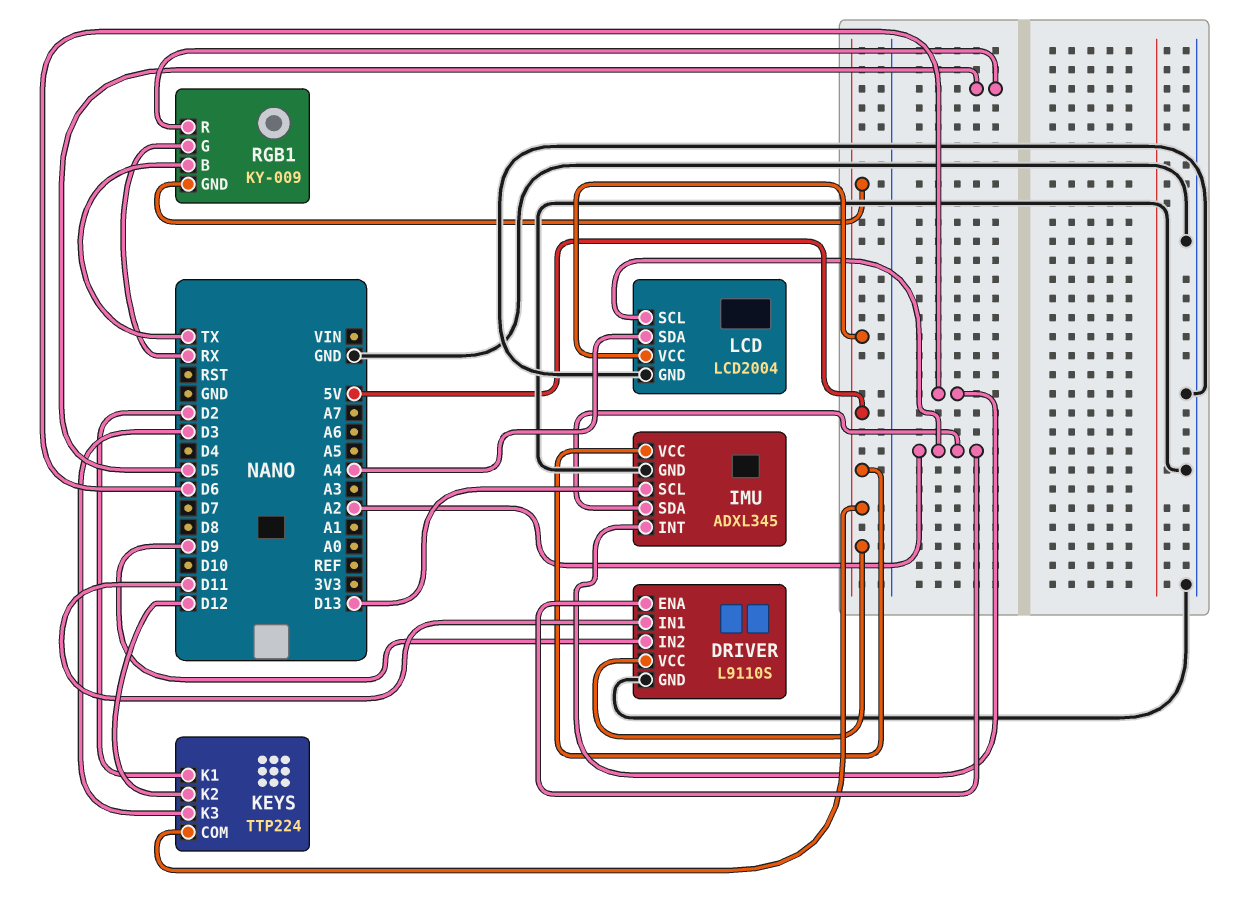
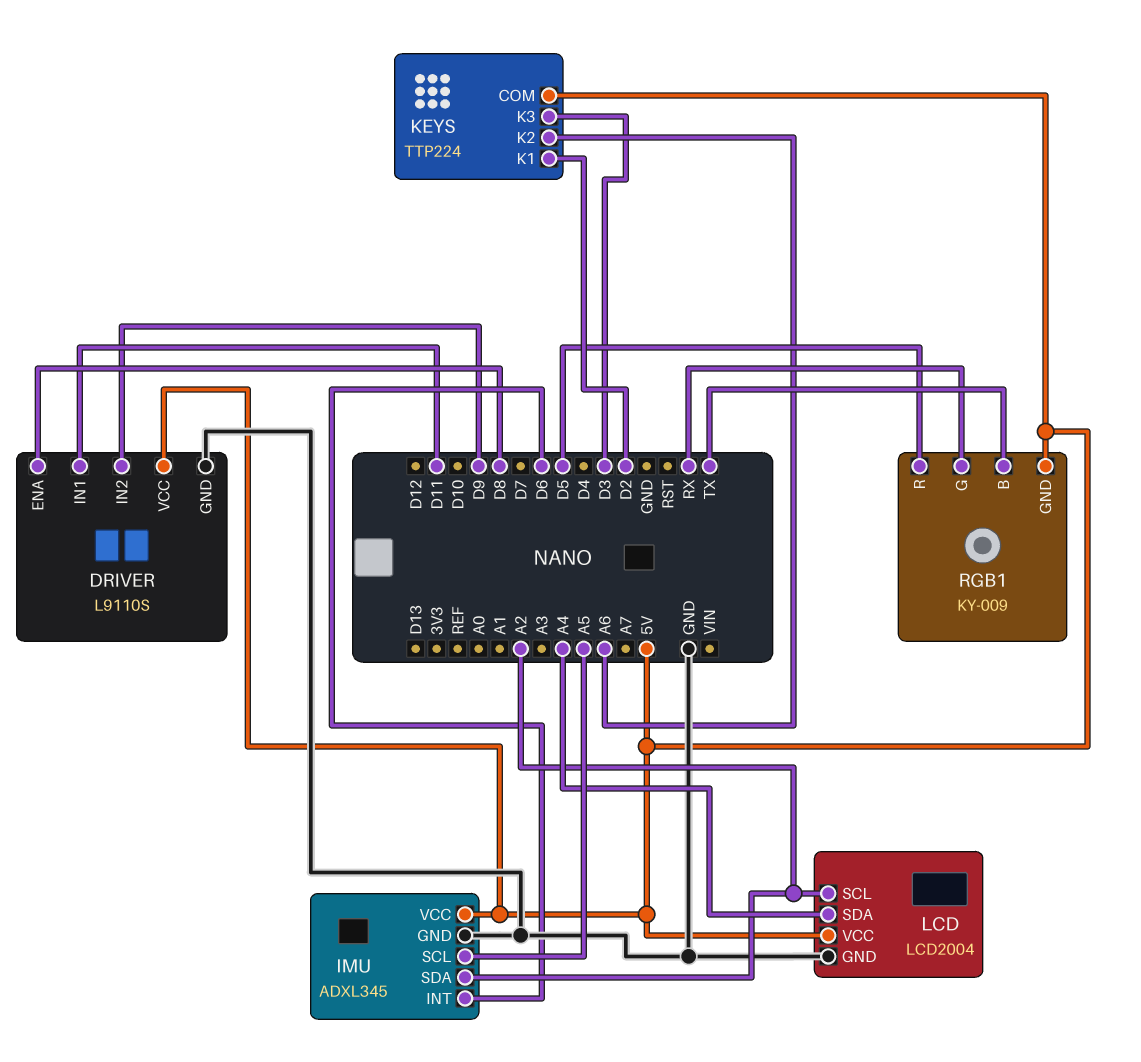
DRIVER pin ENA: A2 -> D8
IMU pin SCL: D13 -> A5
KEYS pin K2: D12 -> A6

